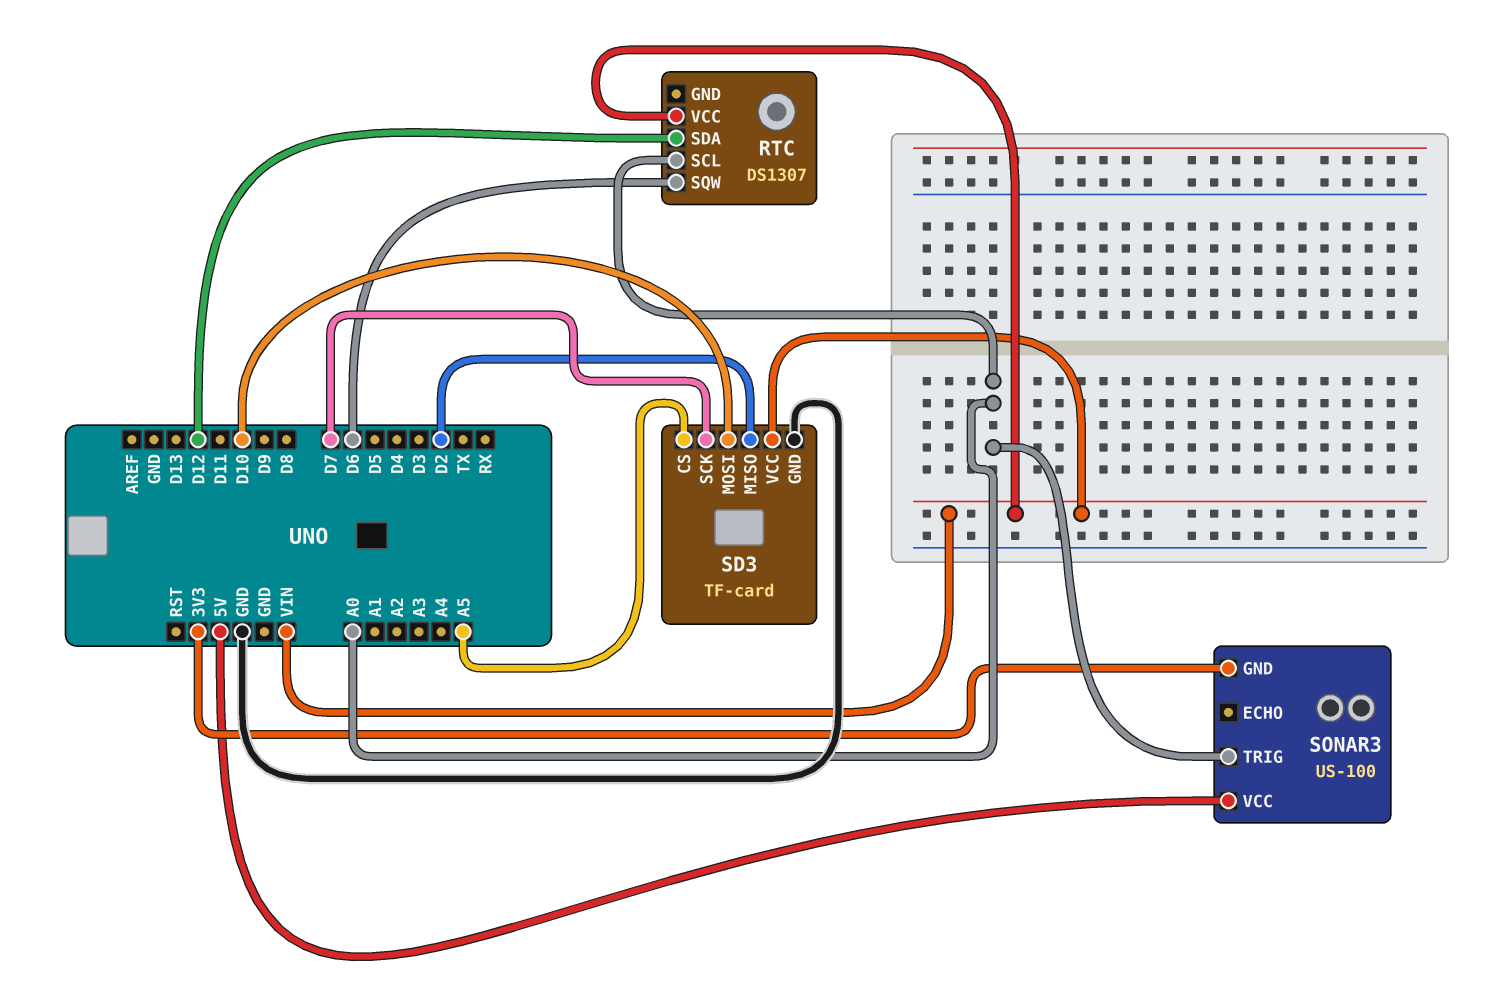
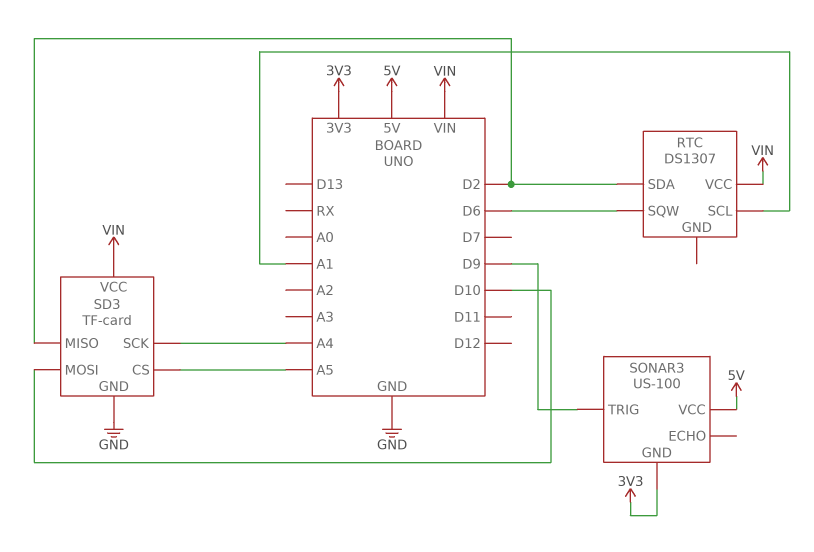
RTC pin SCL: A0 -> A1
RTC pin SDA: D12 -> D2
SD3 pin SCK: D7 -> A4
SONAR3 pin TRIG: A0 -> D9

